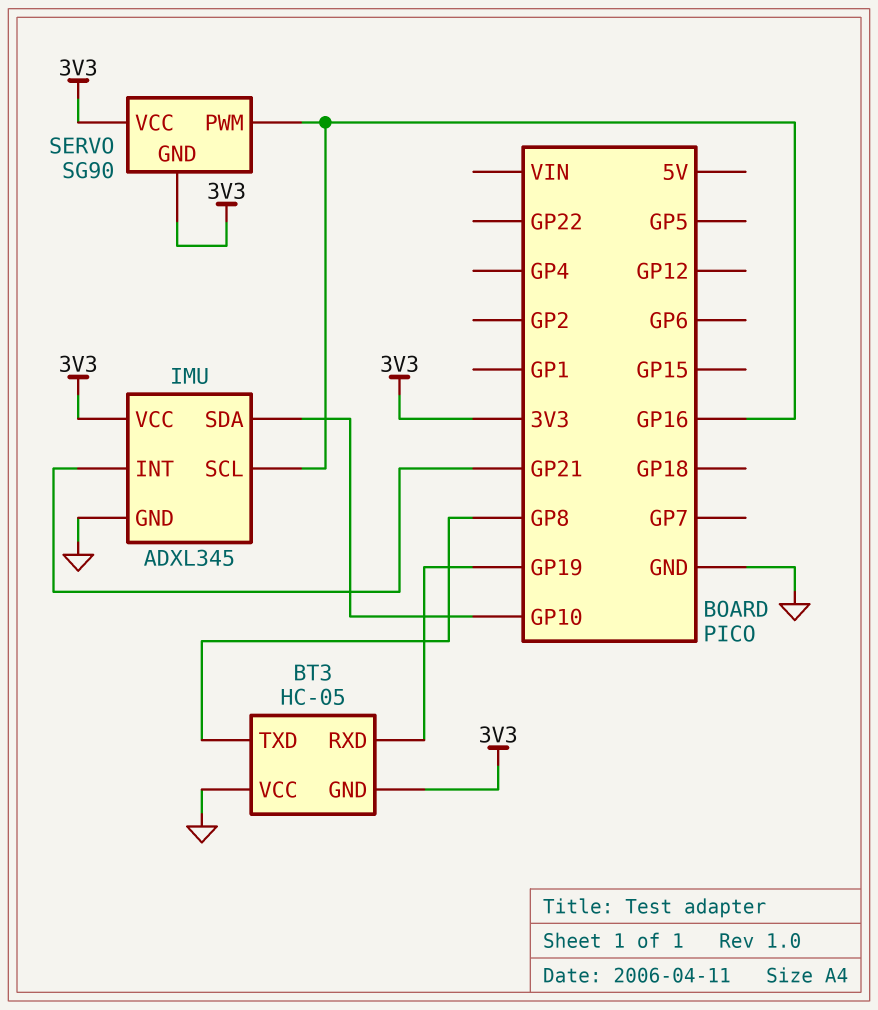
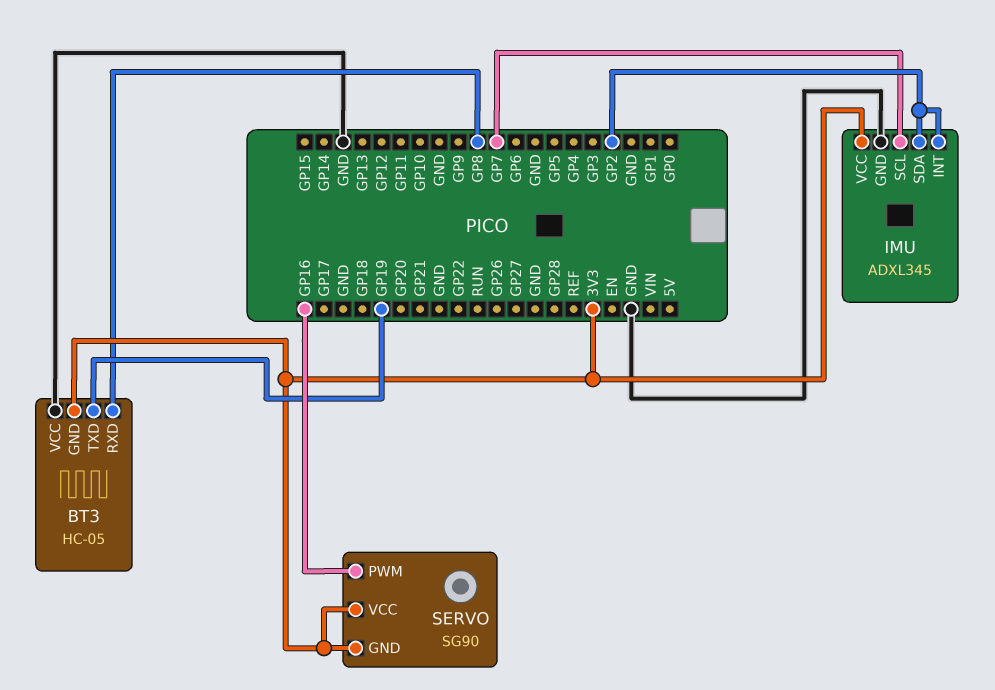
BT3 pin RXD: GP19 -> GP8
BT3 pin TXD: GP8 -> GP19
IMU pin INT: GP21 -> GP2
IMU pin SCL: GP16 -> GP7
IMU pin SDA: GP10 -> GP2

